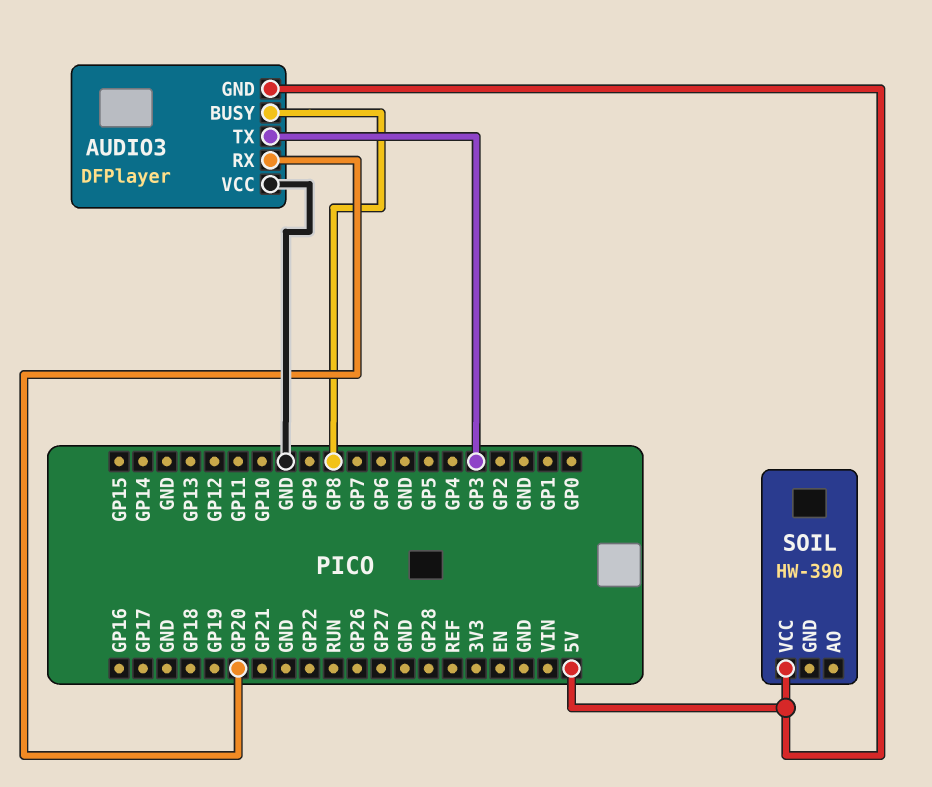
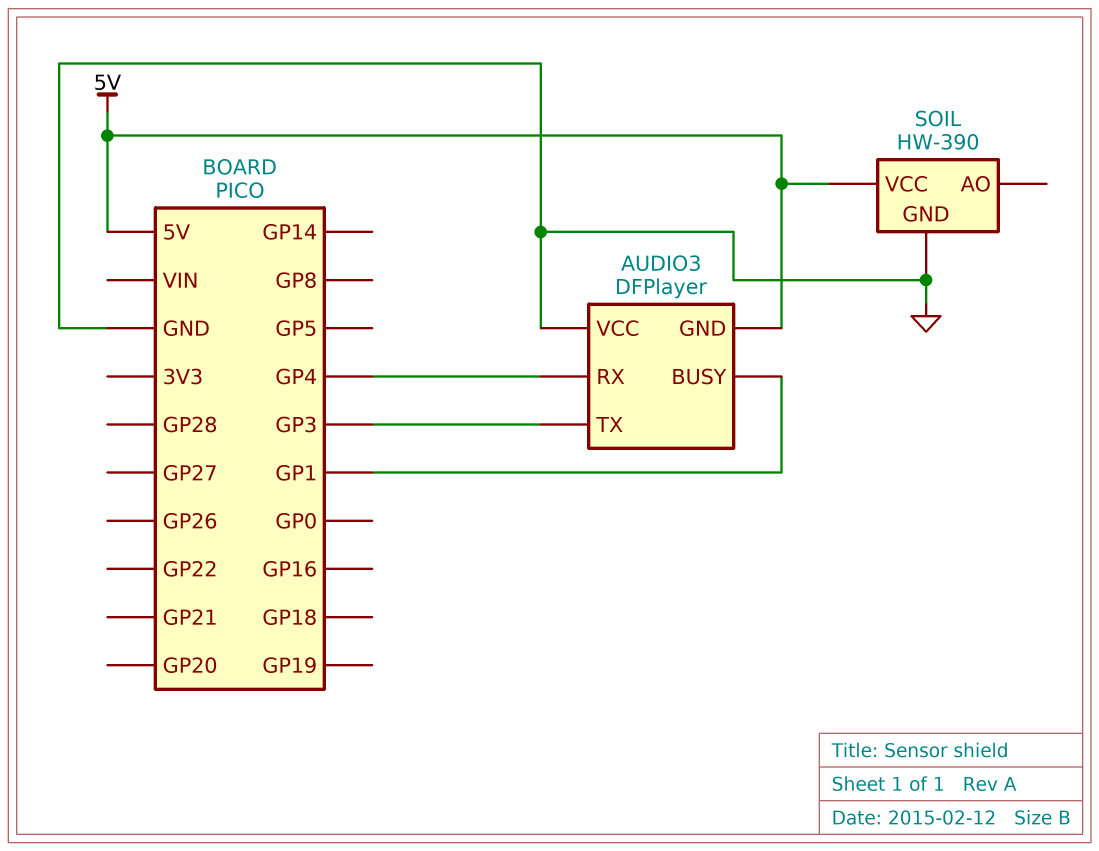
AUDIO3 pin BUSY: GP8 -> GP1
AUDIO3 pin RX: GP20 -> GP4
SOIL pin GND: none -> GND

